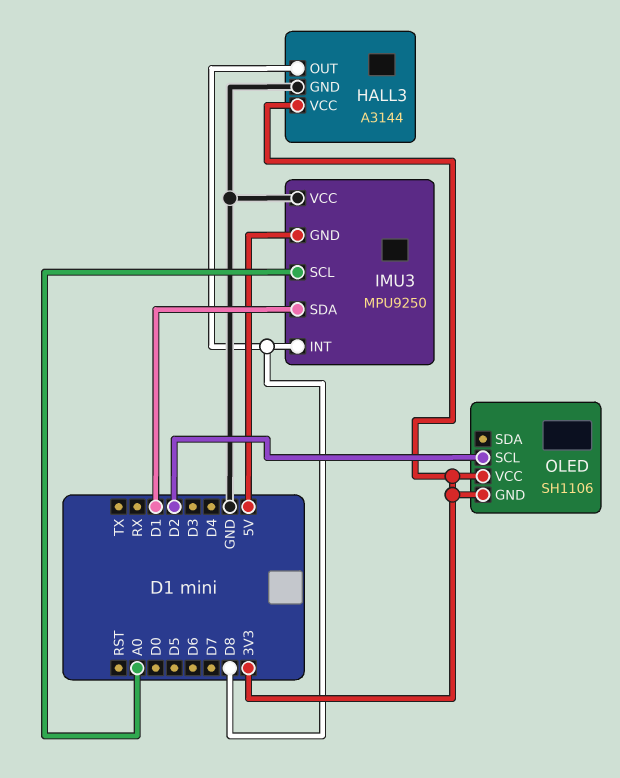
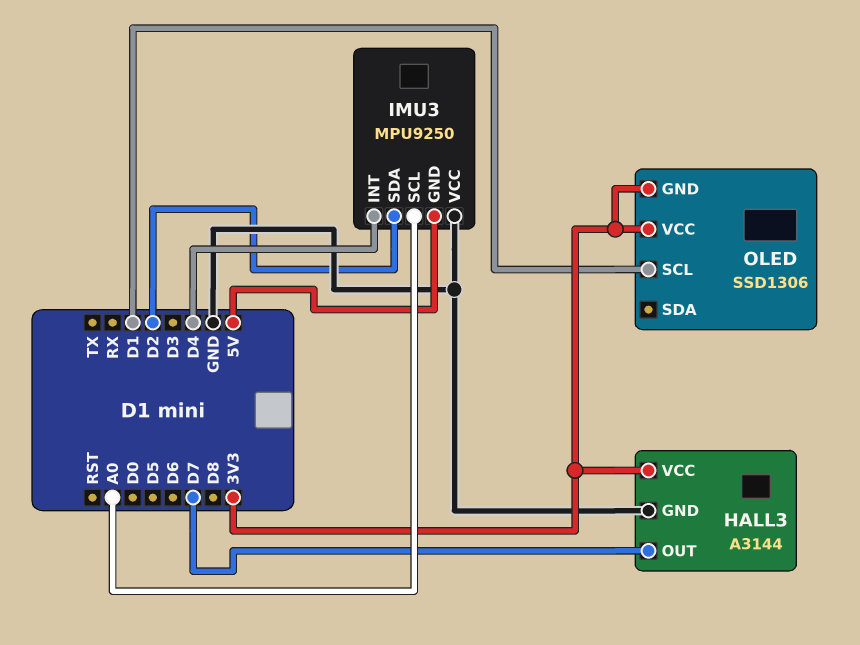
HALL3 pin OUT: D8 -> D7
IMU3 pin INT: D8 -> D4
IMU3 pin SDA: D1 -> D2
OLED: SH1106 -> SSD1306
OLED pin SCL: D2 -> D1

